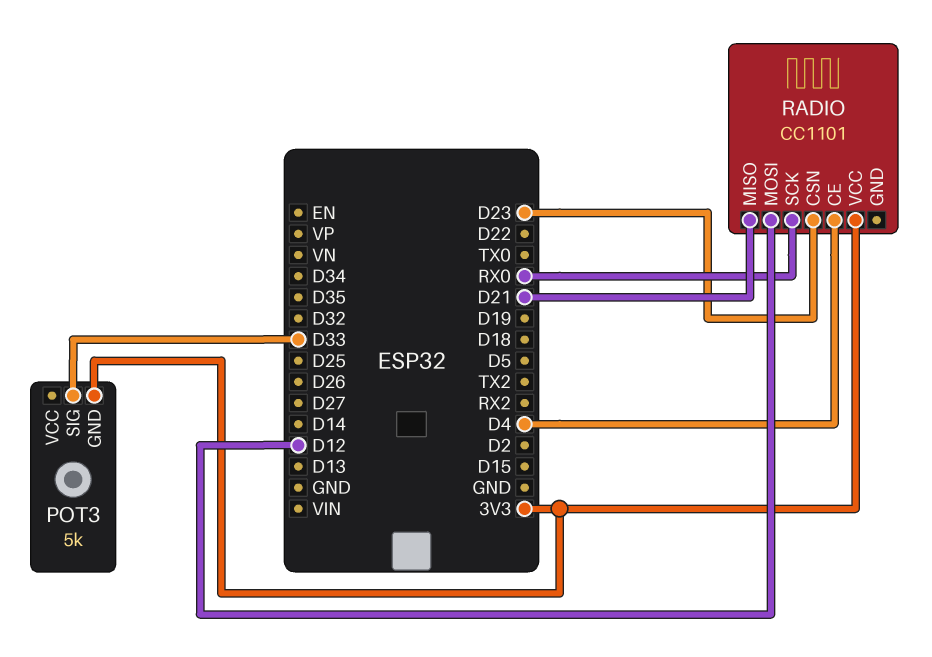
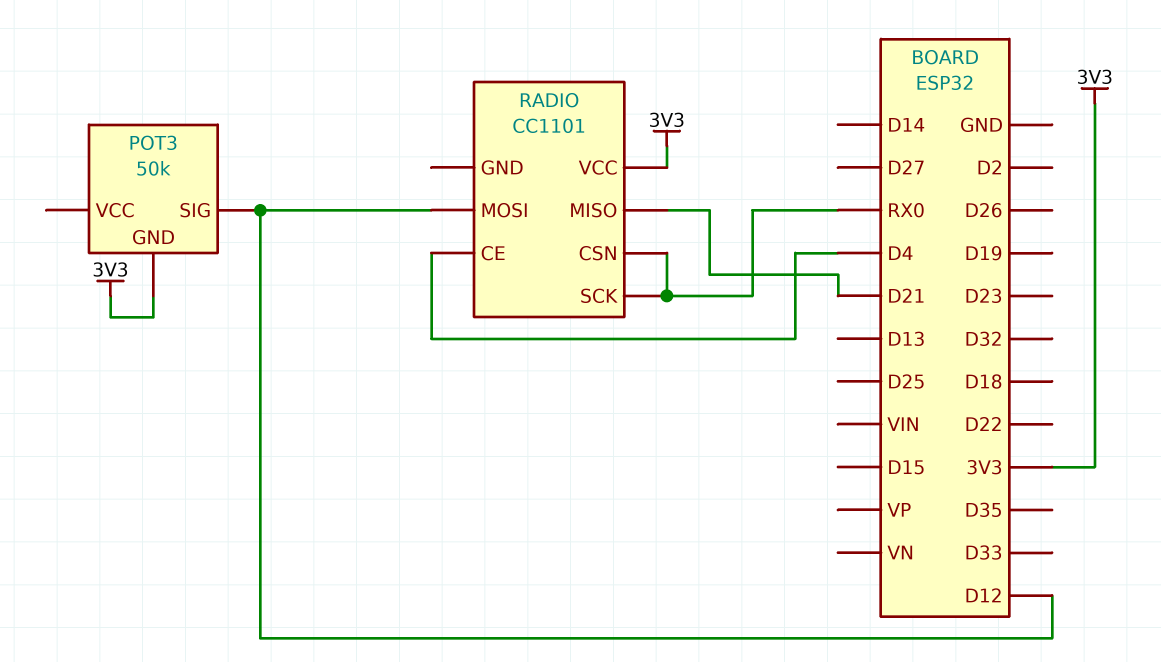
POT3: 5k -> 50k
POT3 pin SIG: D33 -> D12
RADIO pin CSN: D23 -> RX0

